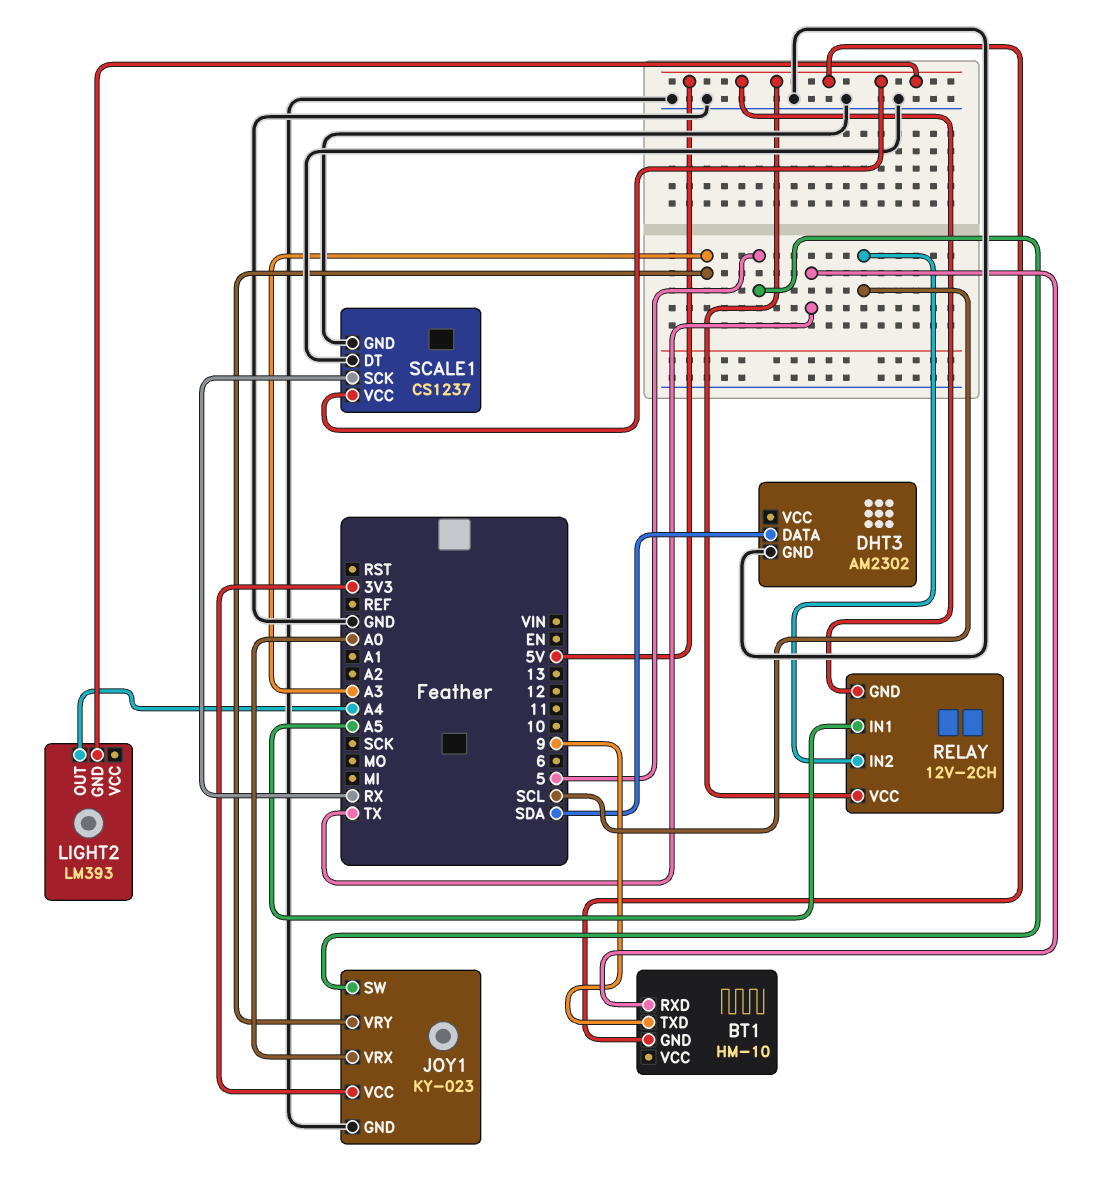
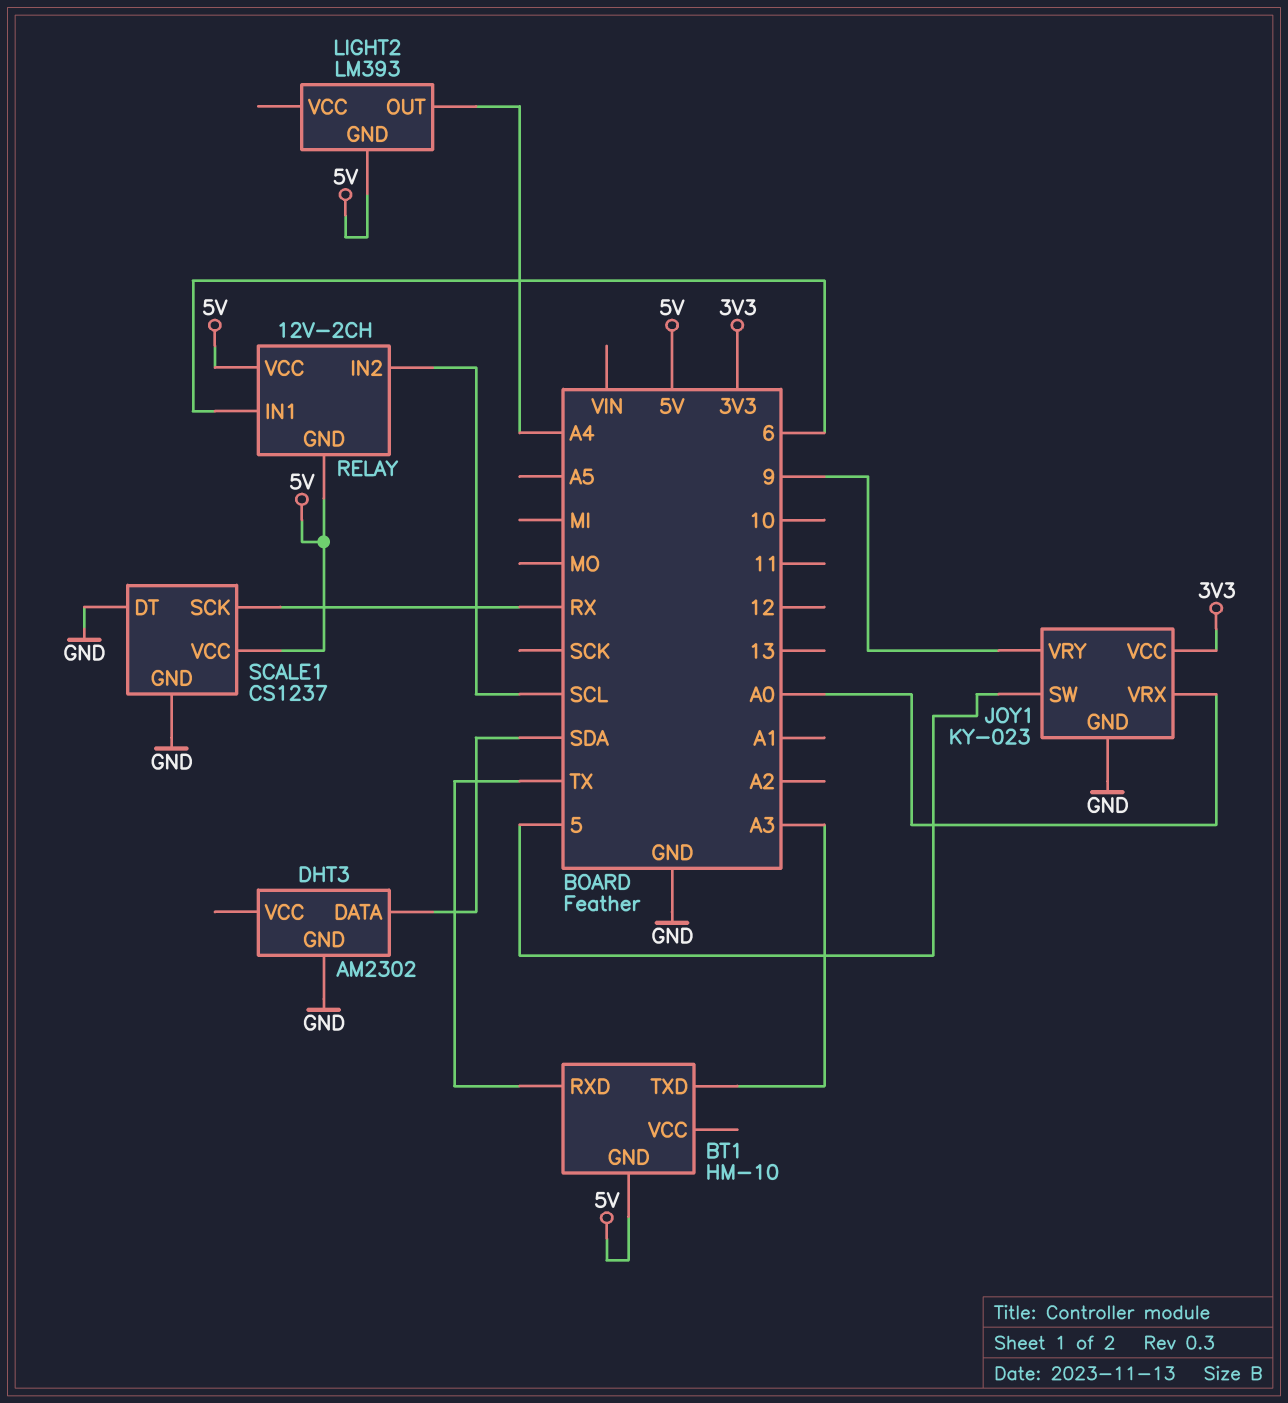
BT1 pin TXD: 9 -> A3
JOY1 pin VRY: A3 -> 9
RELAY pin IN1: A5 -> 6

